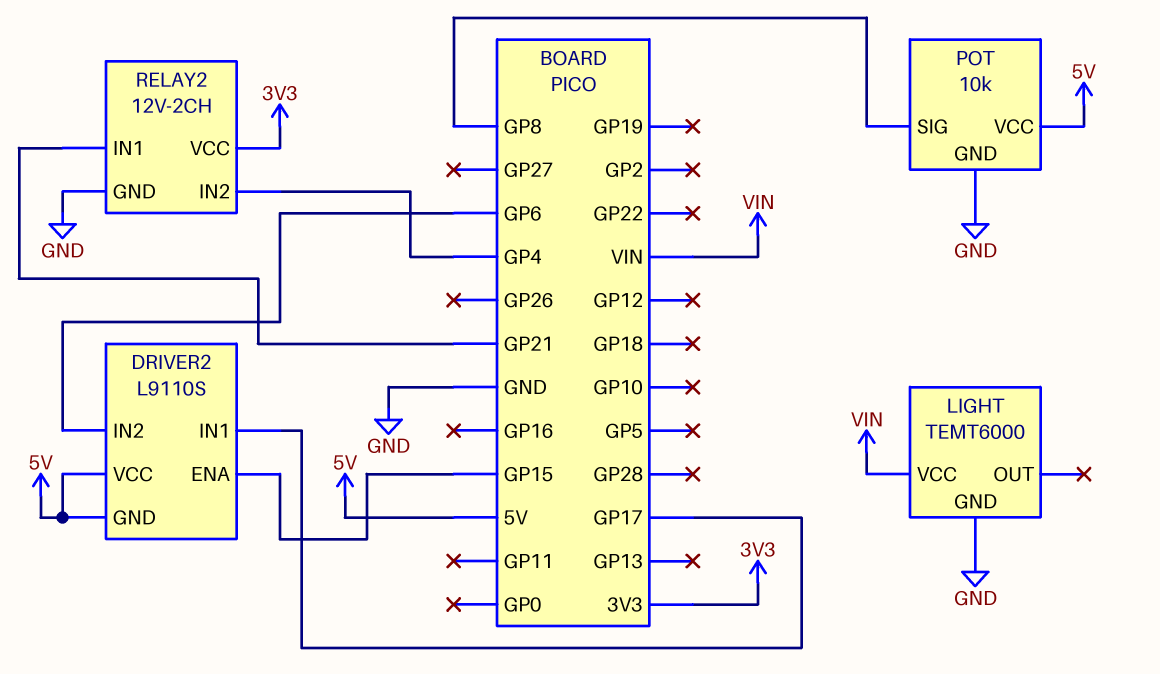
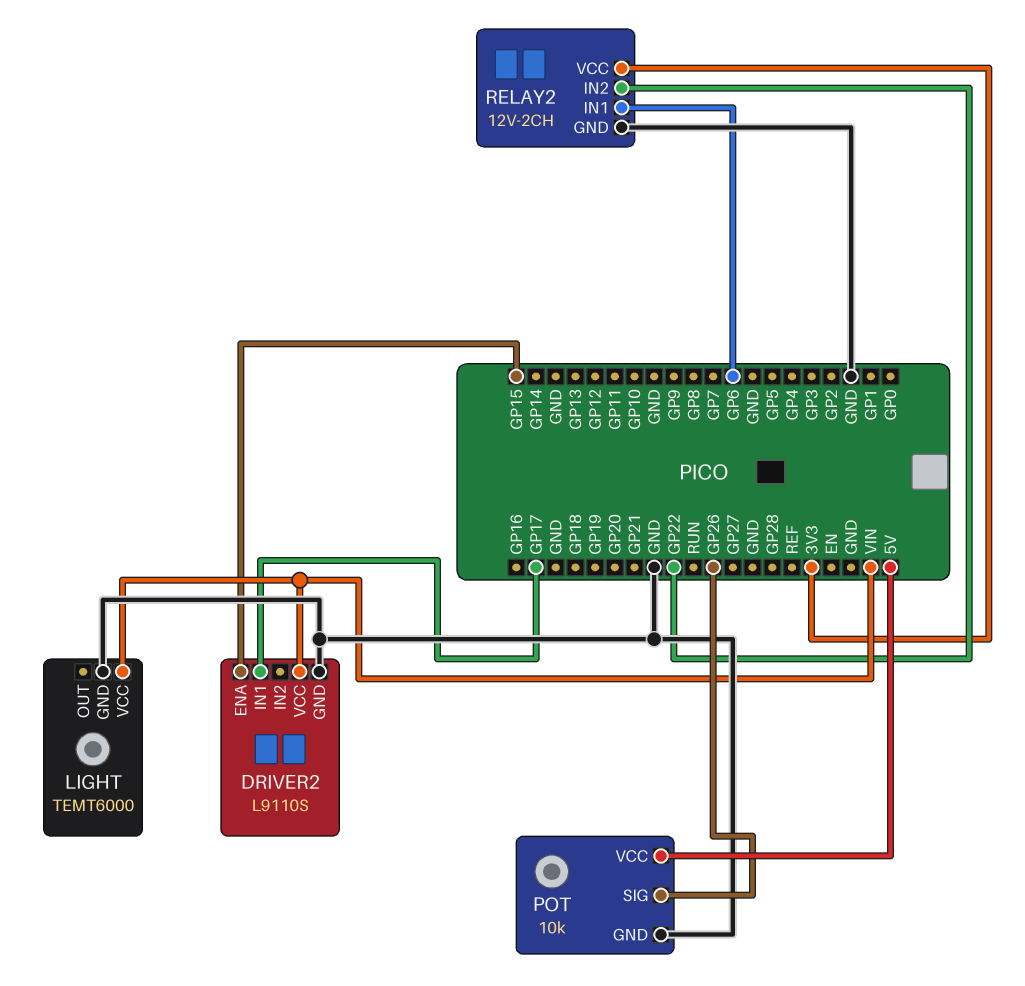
DRIVER2 pin GND: 5V -> GND
DRIVER2 pin IN2: GP6 -> none
DRIVER2 pin VCC: 5V -> VIN
POT pin SIG: GP8 -> GP26
RELAY2 pin IN1: GP21 -> GP6
RELAY2 pin IN2: GP4 -> GP22

